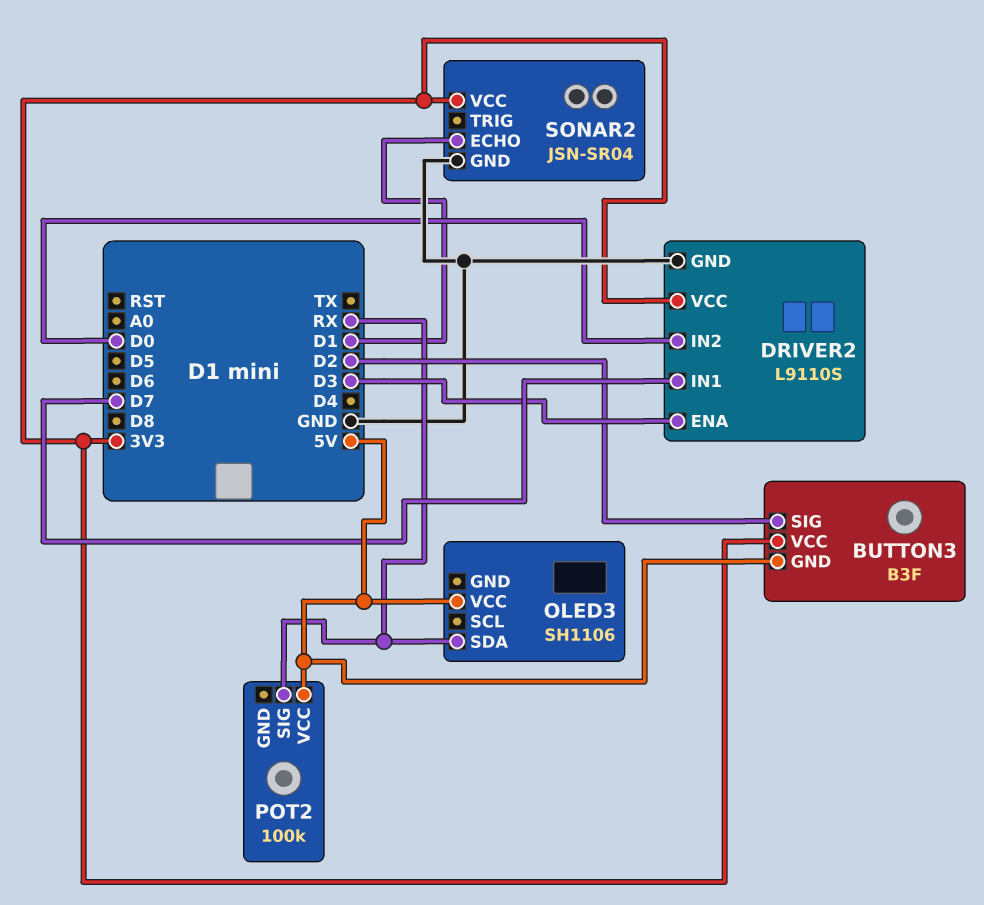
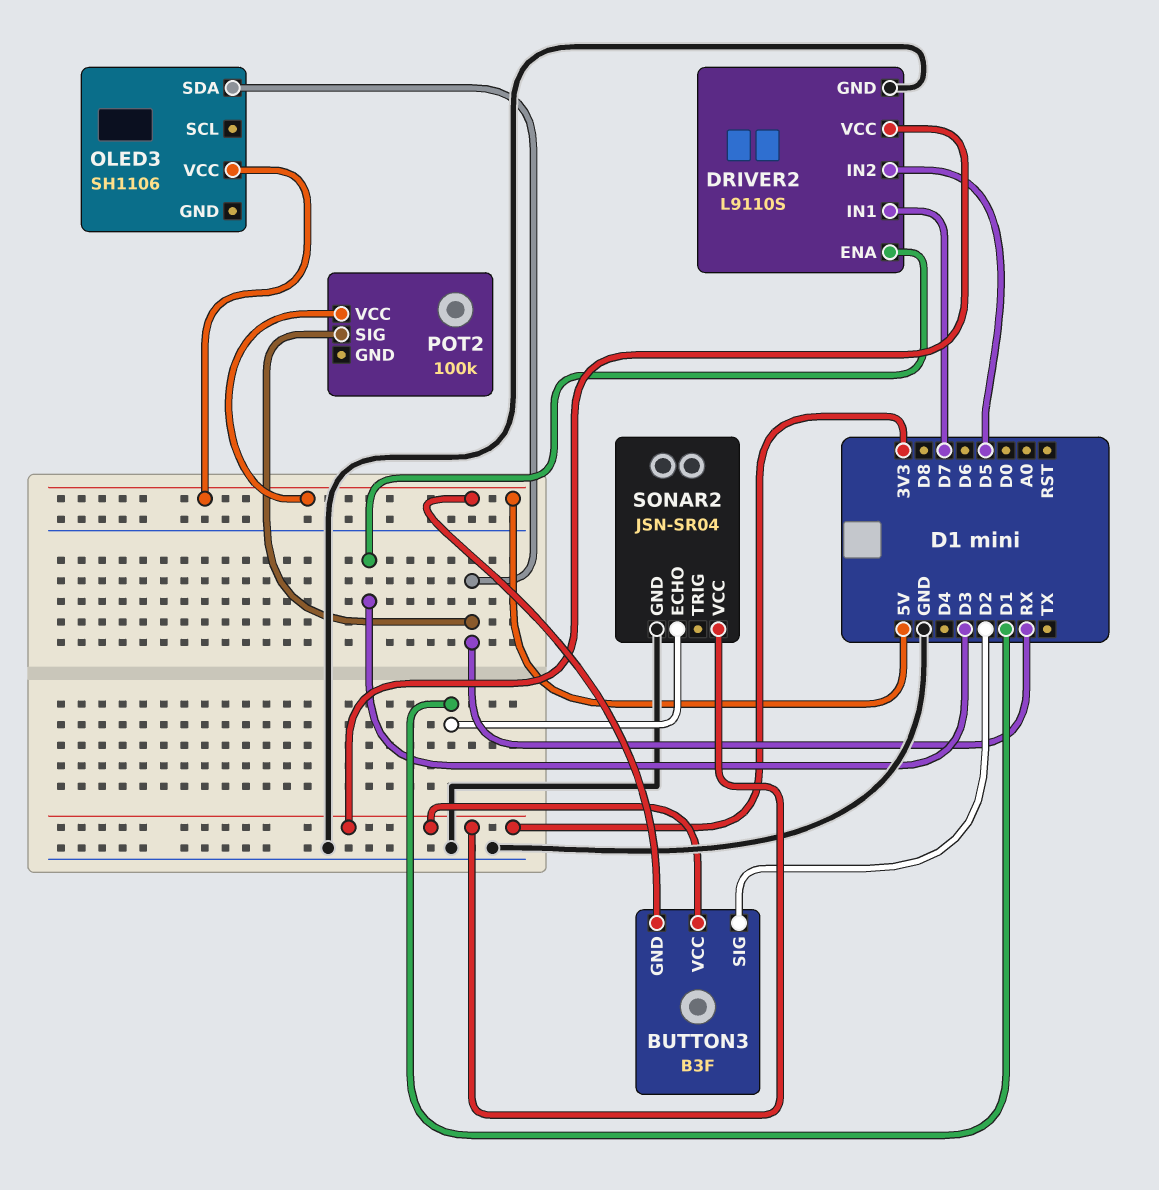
DRIVER2 pin IN2: D0 -> D5

